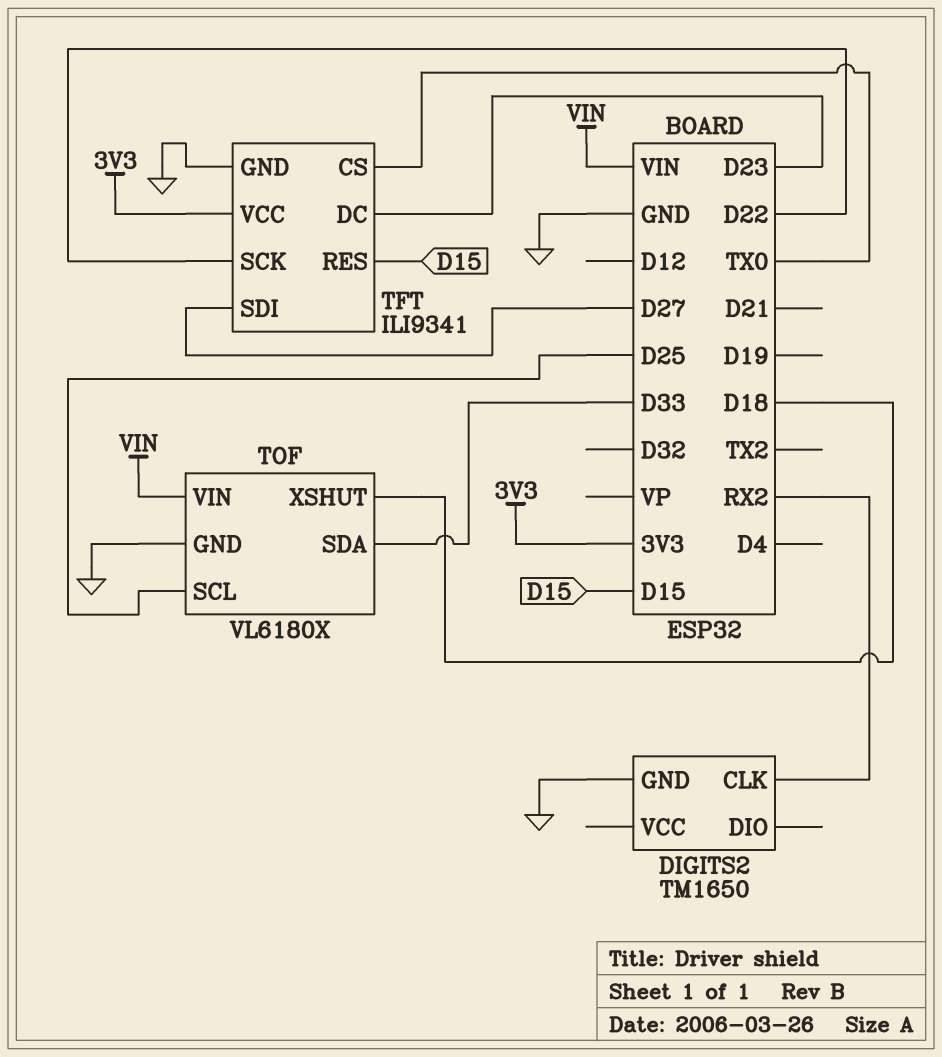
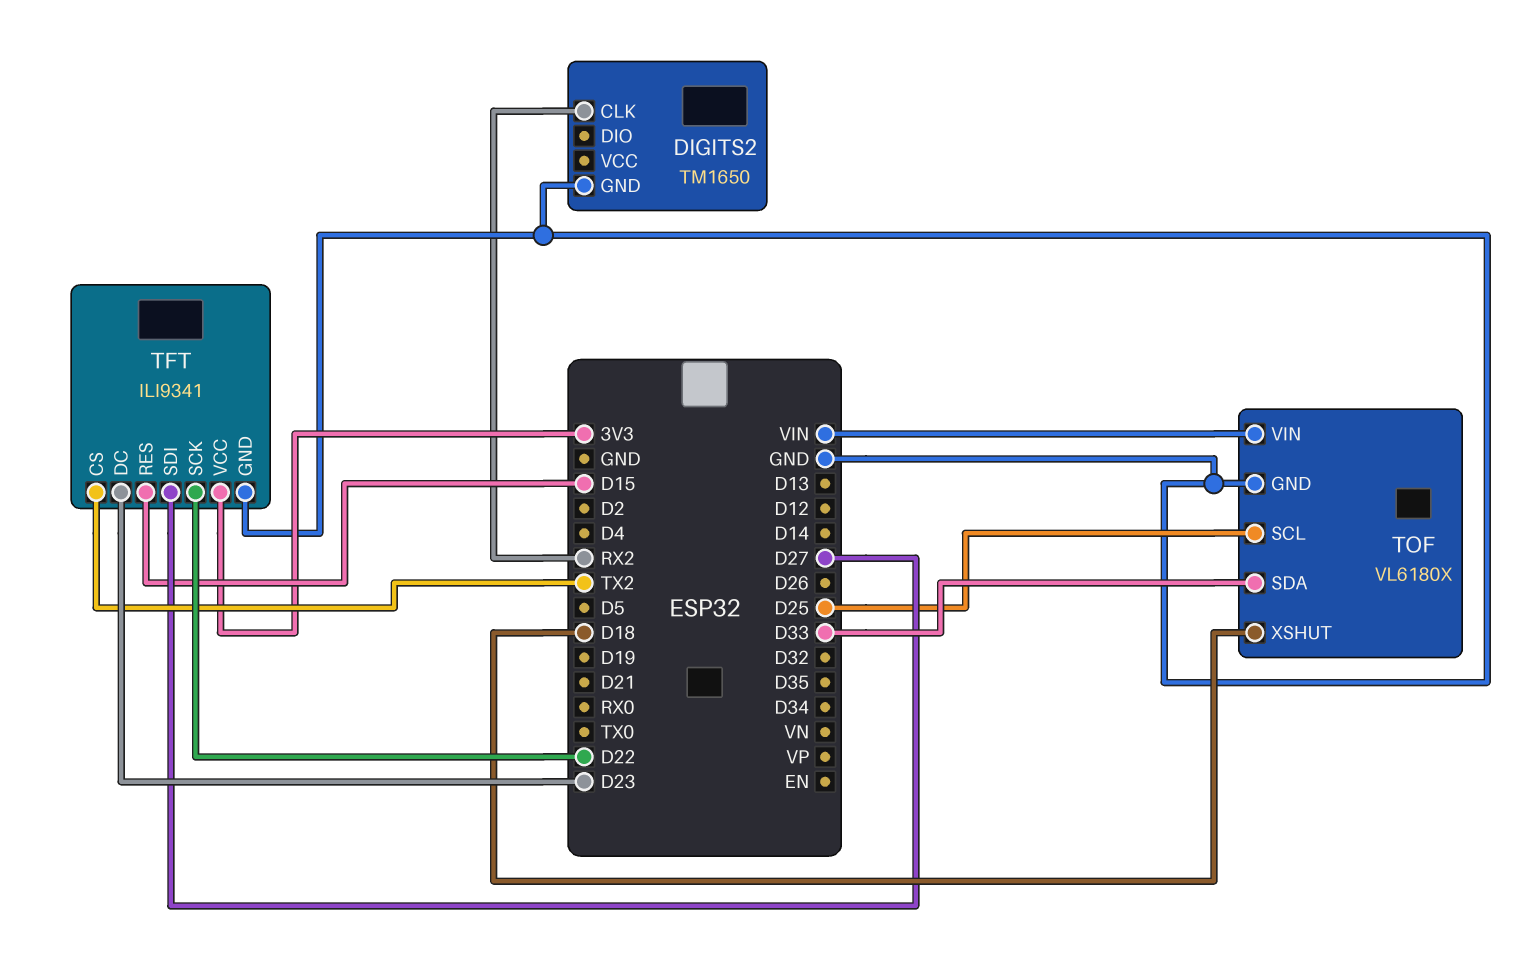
TFT pin CS: TX0 -> TX2

